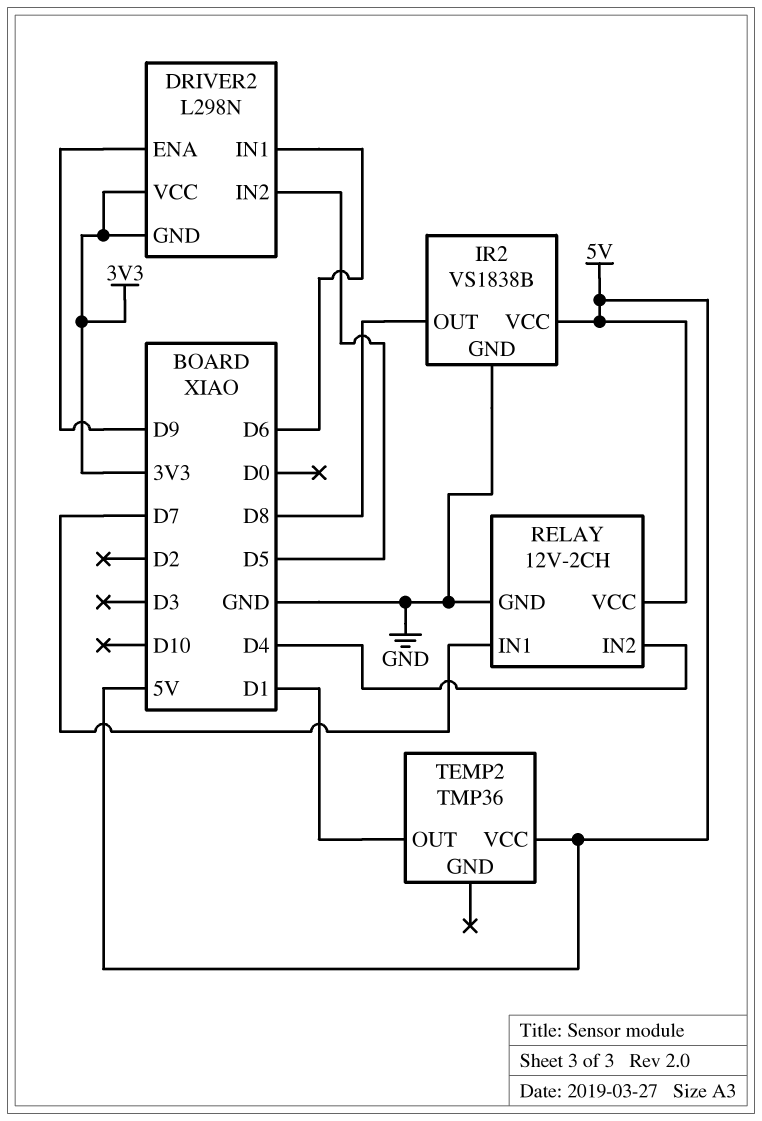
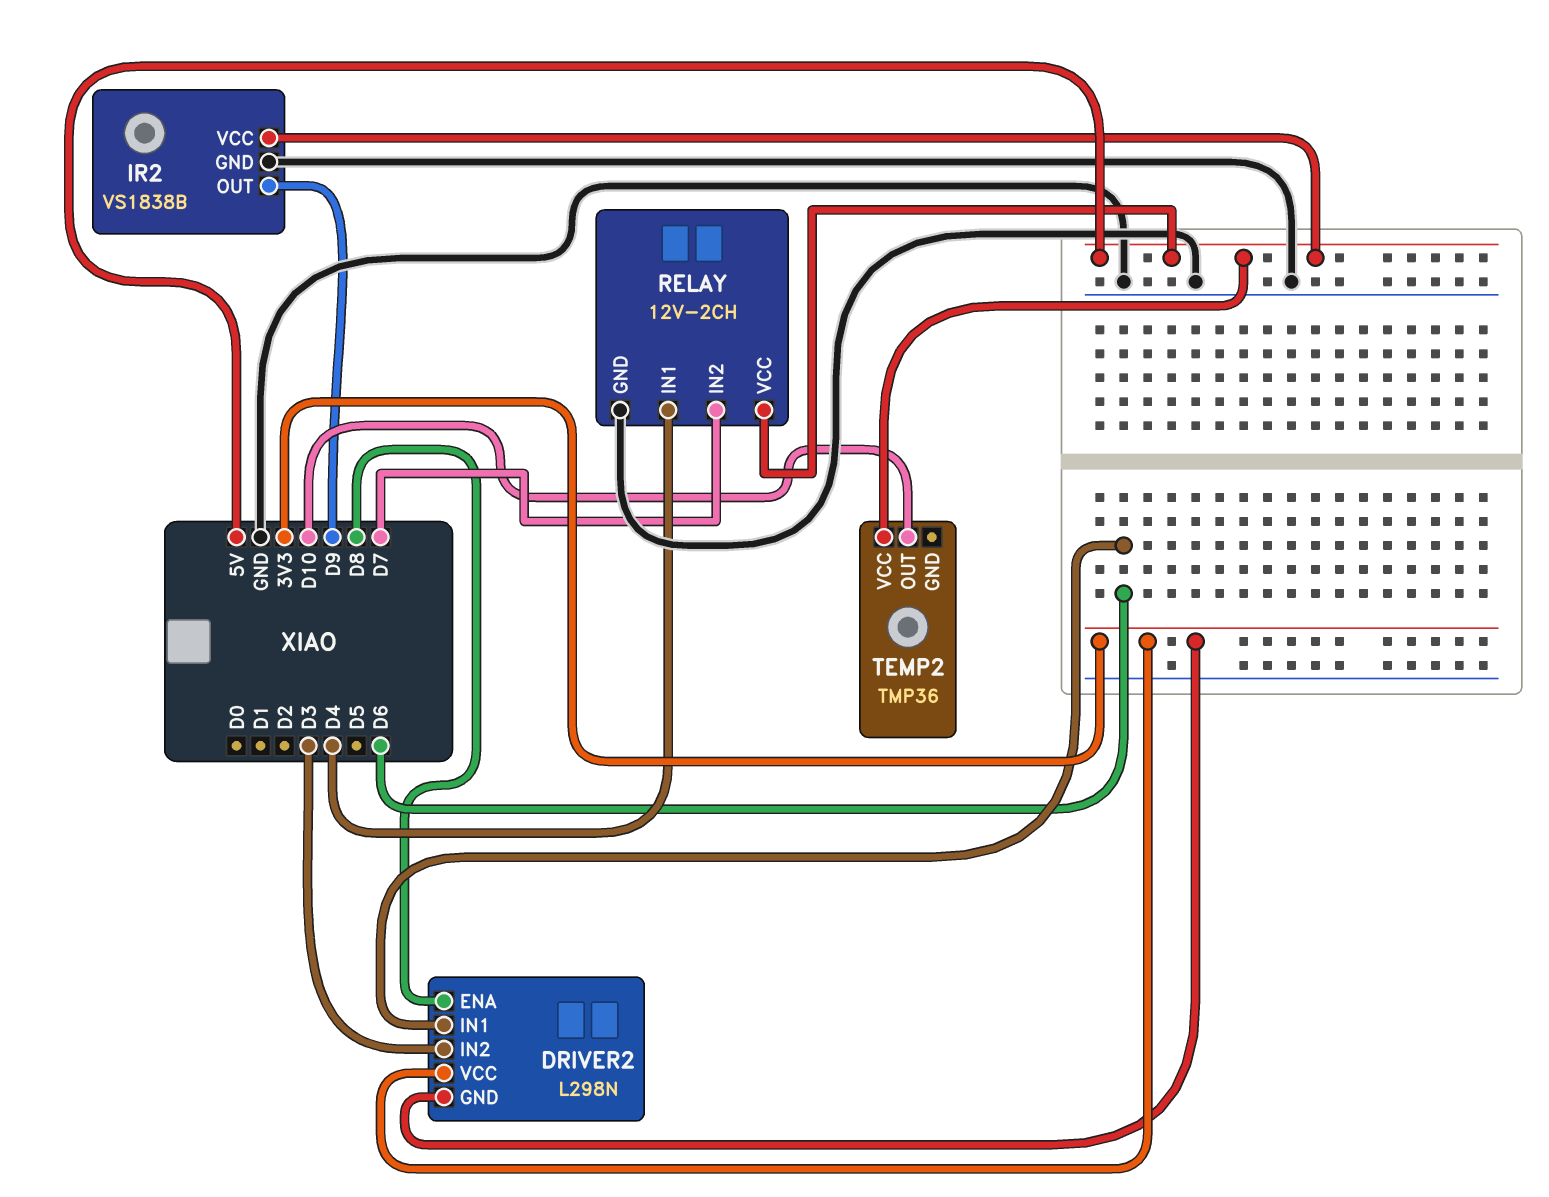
DRIVER2 pin ENA: D9 -> D8
DRIVER2 pin IN2: D5 -> D3
IR2 pin OUT: D8 -> D9
RELAY pin IN1: D7 -> D4
RELAY pin IN2: D4 -> D7
TEMP2 pin OUT: D1 -> D10

